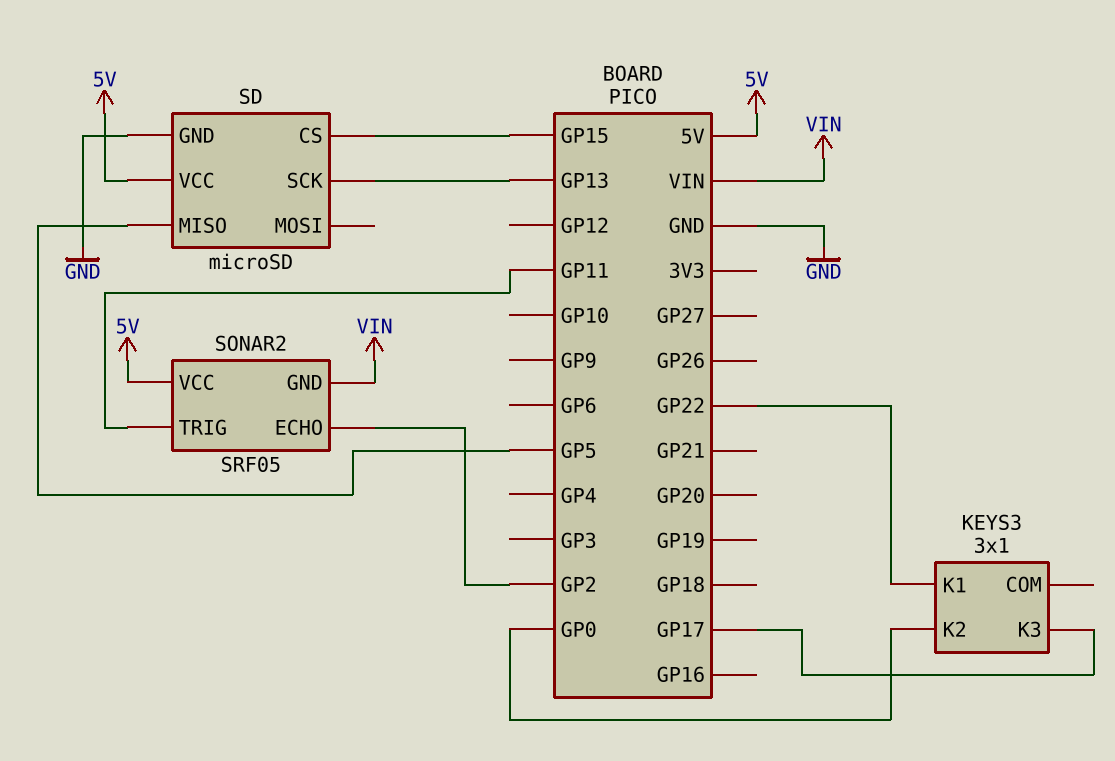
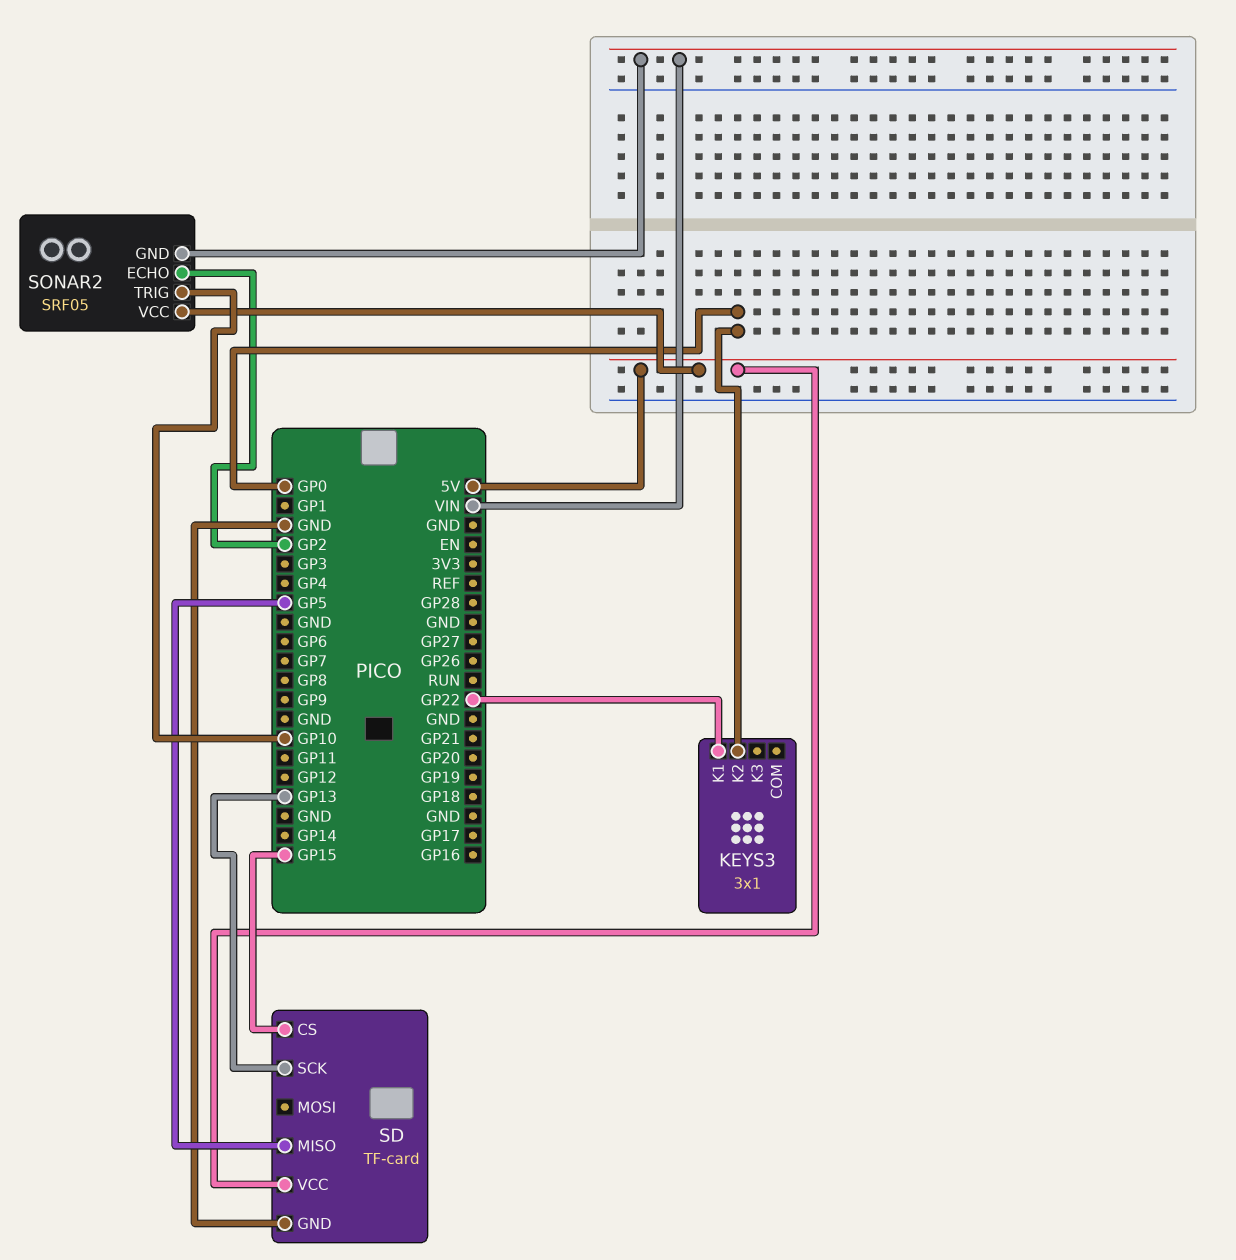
KEYS3 pin K3: GP17 -> none
SD: microSD -> TF-card
SONAR2 pin TRIG: GP11 -> GP10

